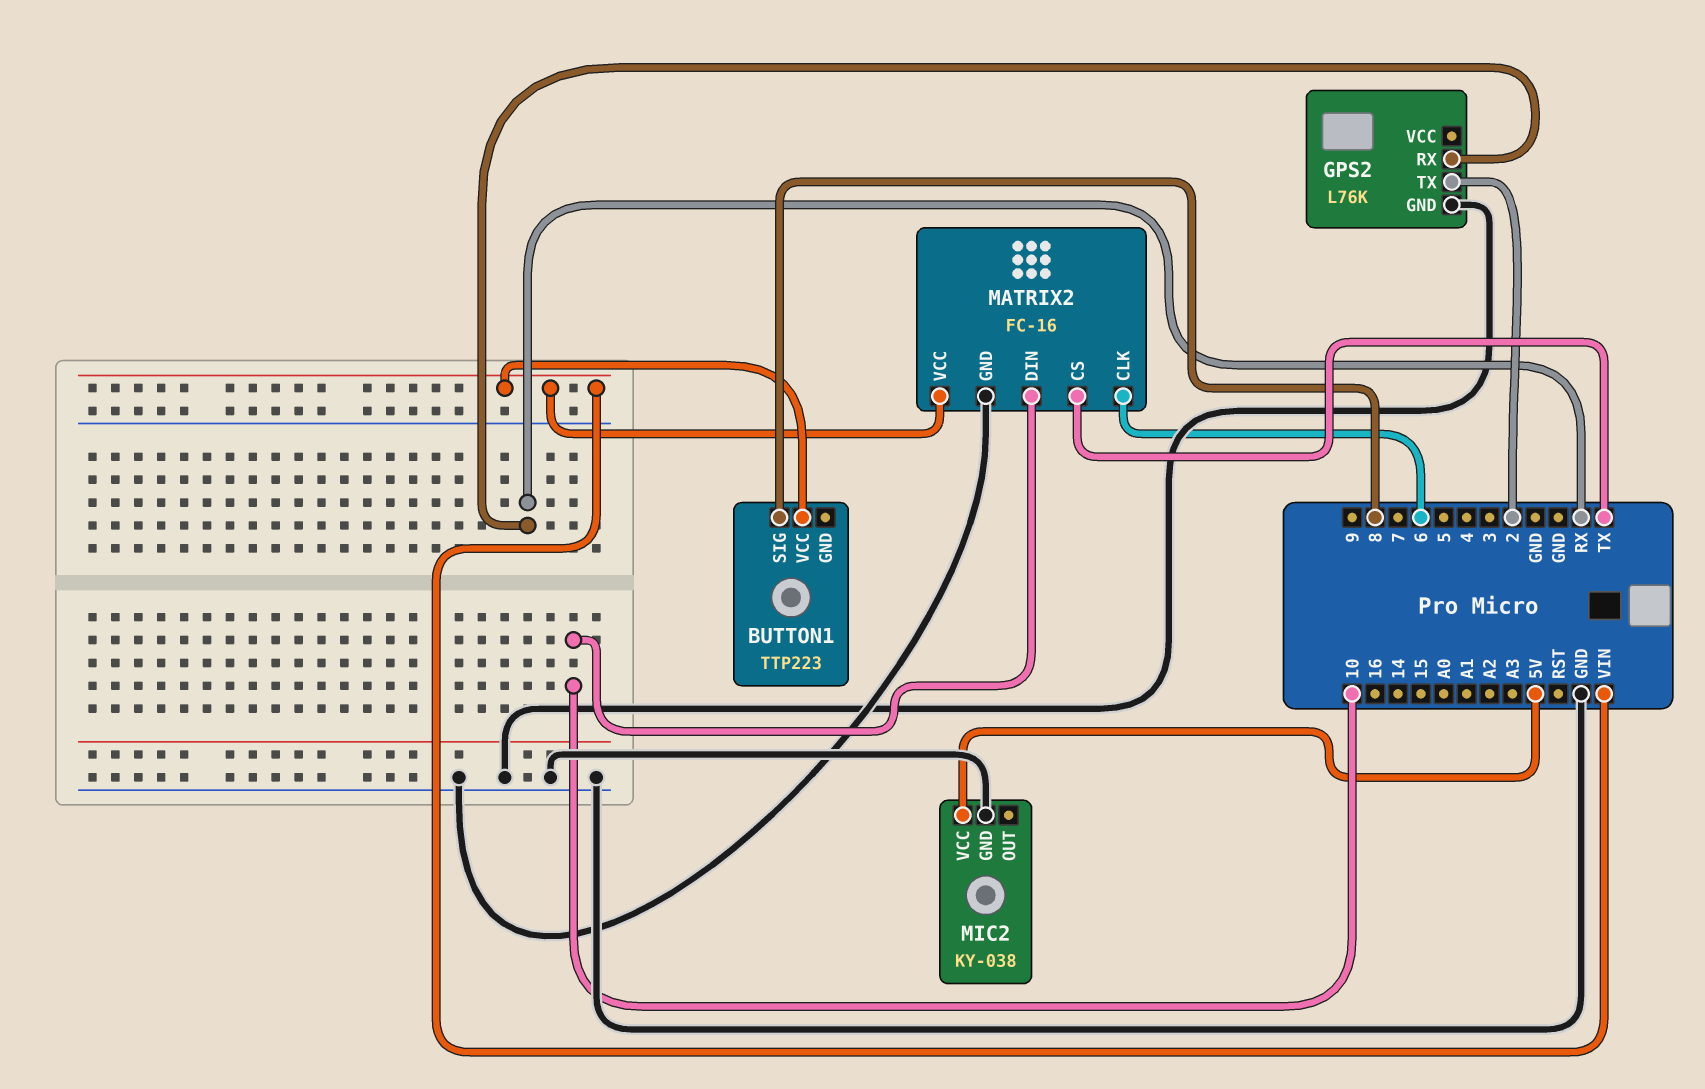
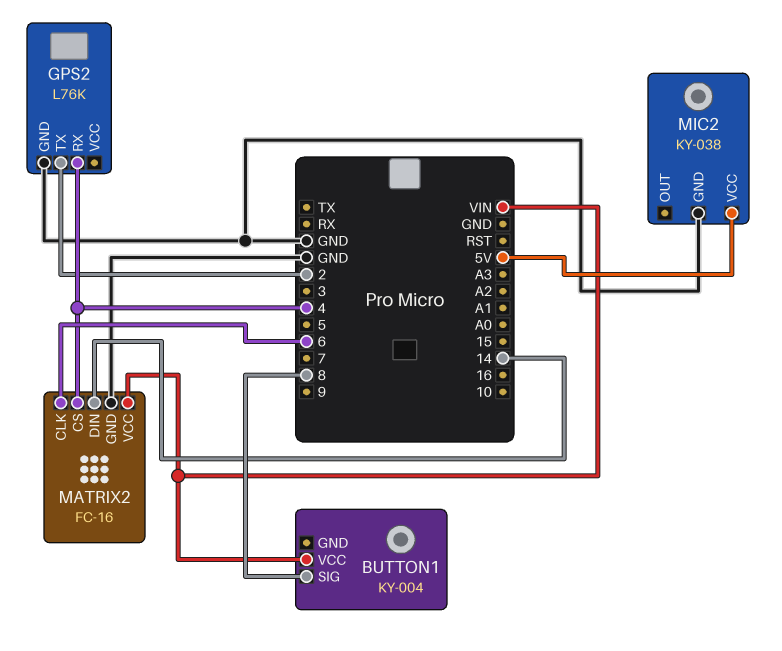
BUTTON1: TTP223 -> KY-004
GPS2 pin RX: RX -> 4
MATRIX2 pin CS: TX -> 4
MATRIX2 pin DIN: 10 -> 14

